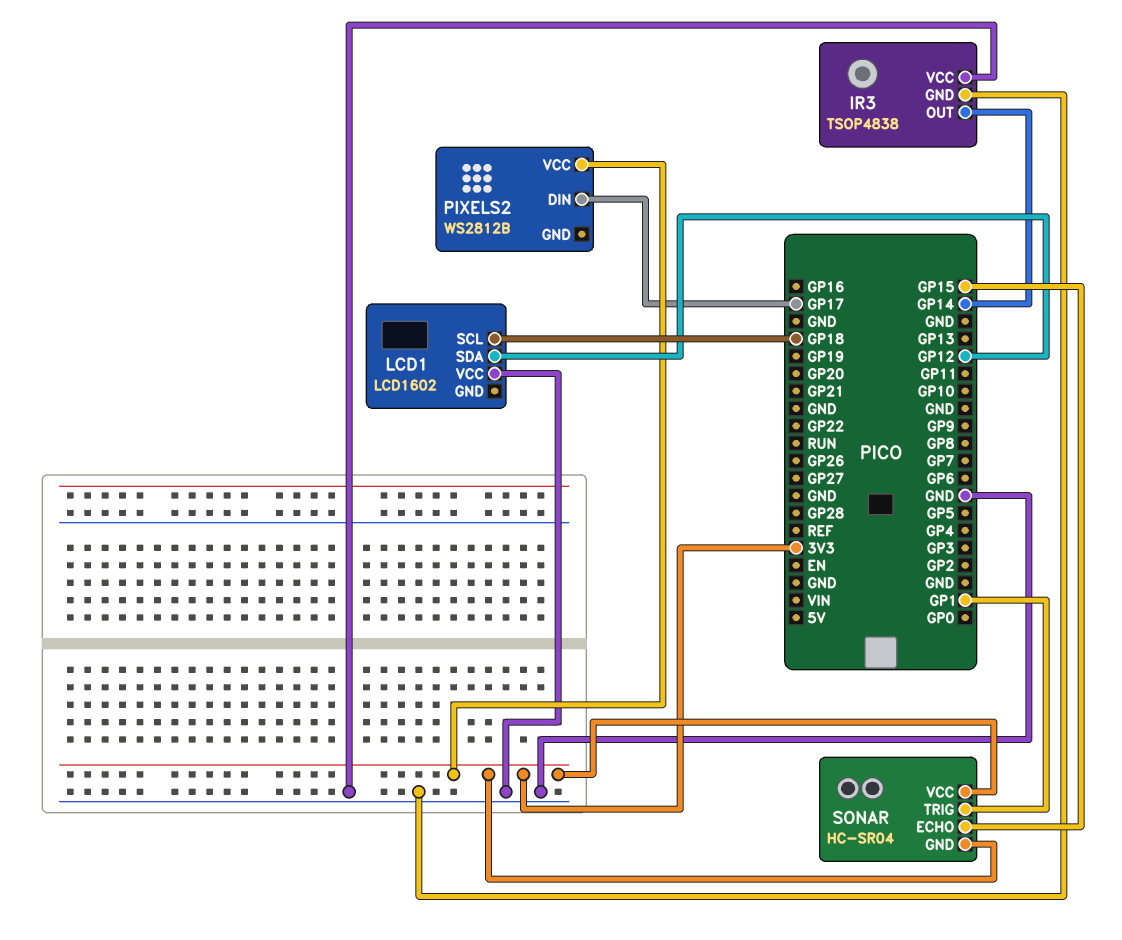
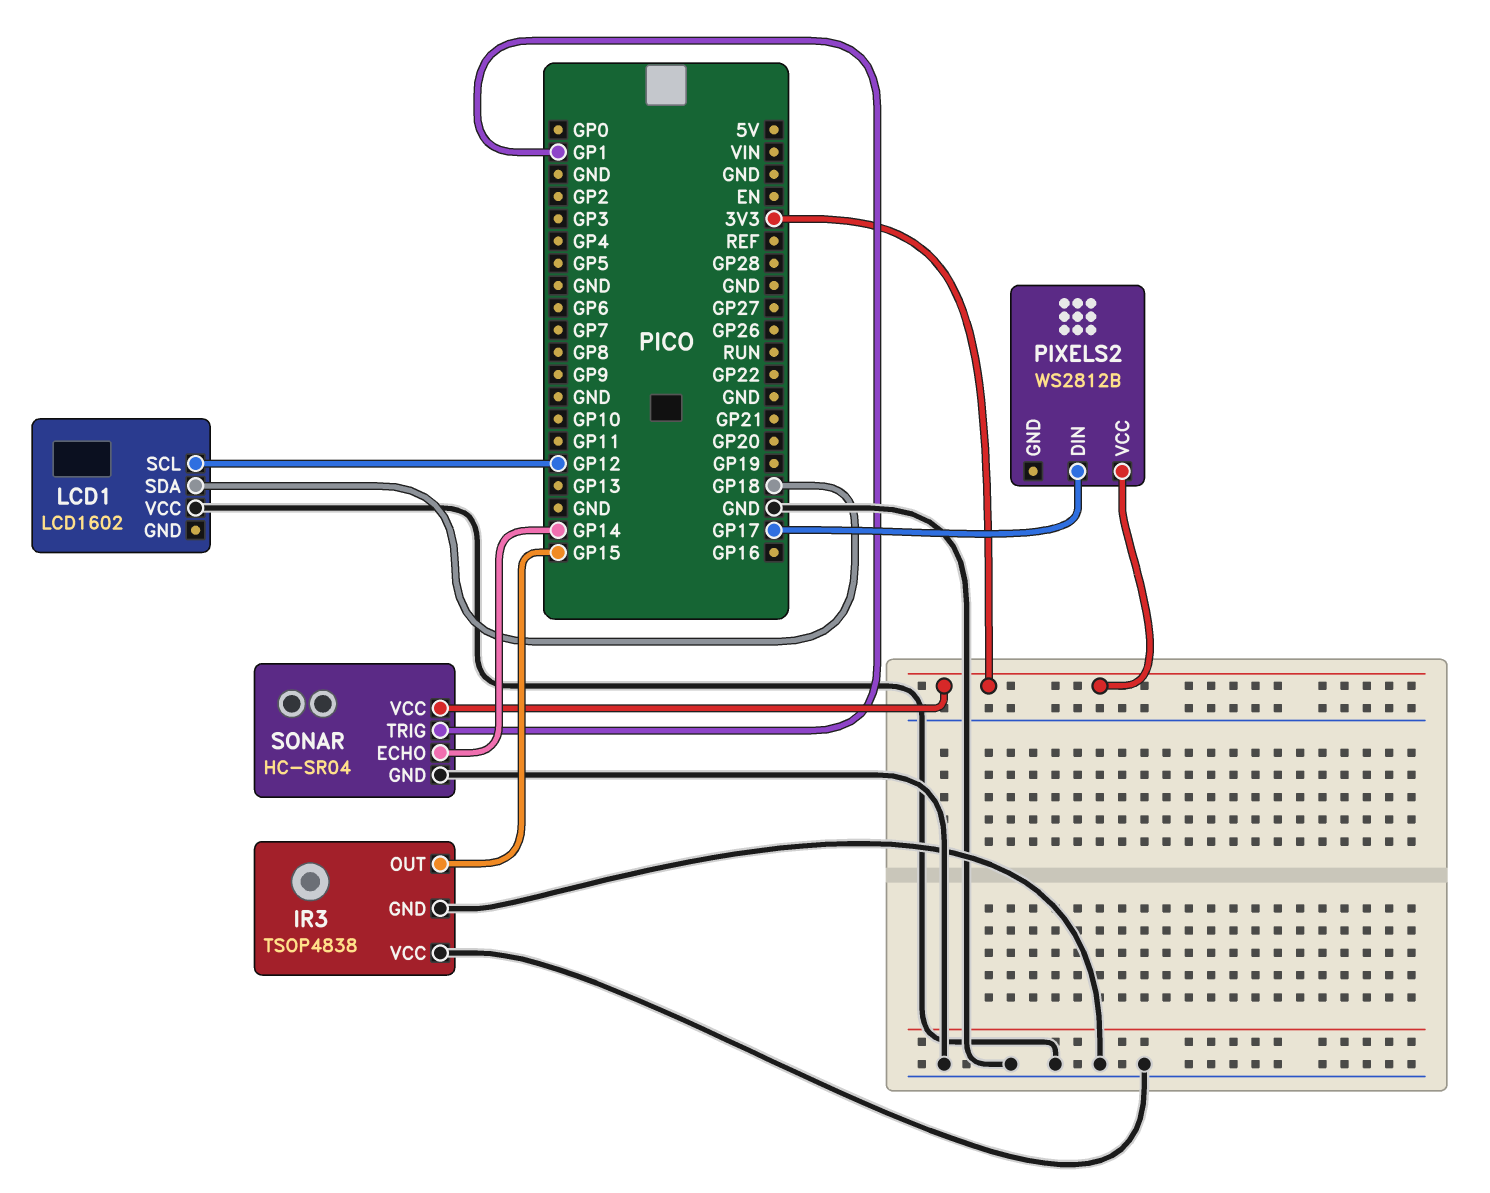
IR3 pin OUT: GP14 -> GP15
LCD1 pin SCL: GP18 -> GP12
LCD1 pin SDA: GP12 -> GP18
SONAR pin ECHO: GP15 -> GP14
SONAR pin GND: 3V3 -> GND

